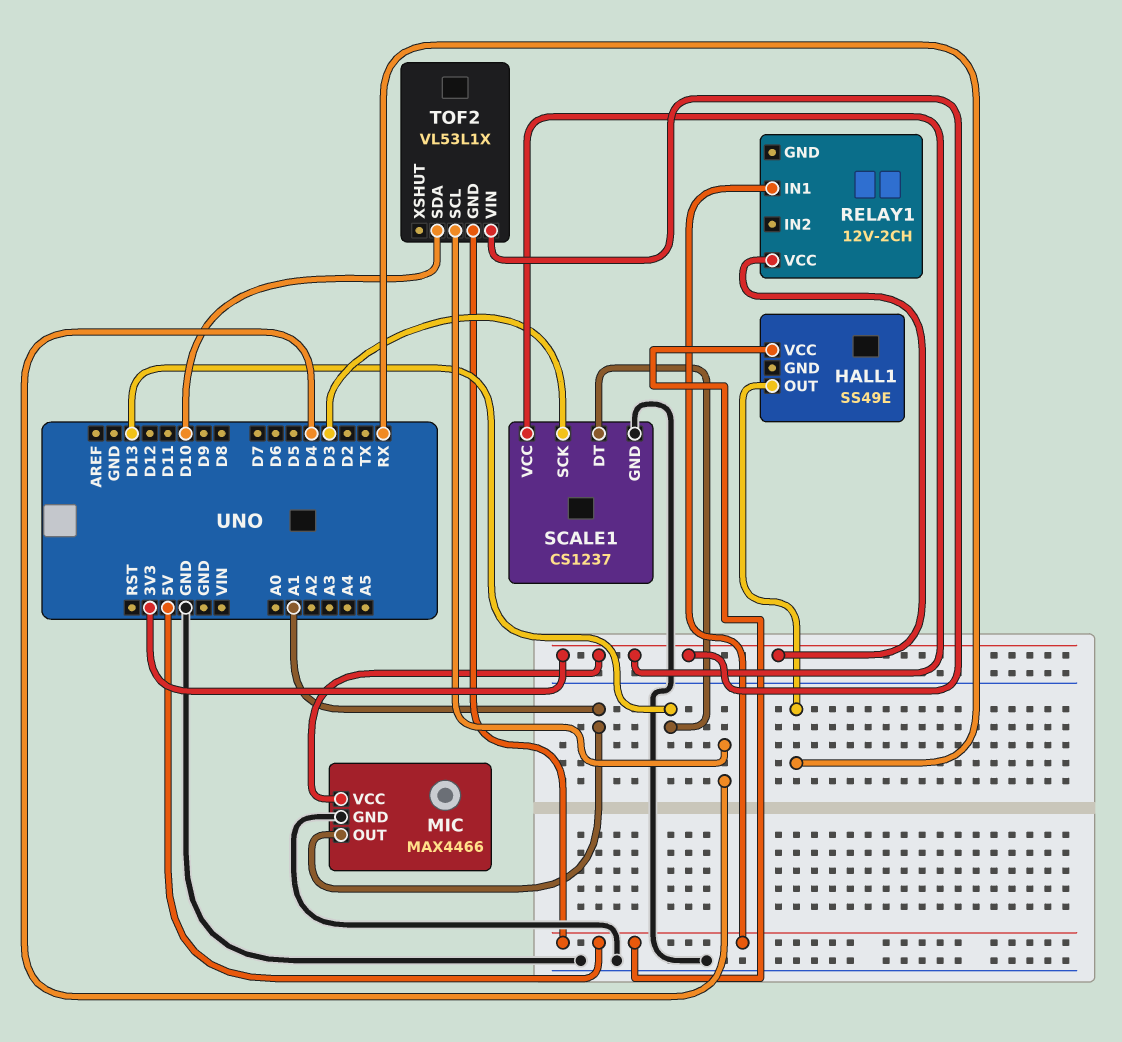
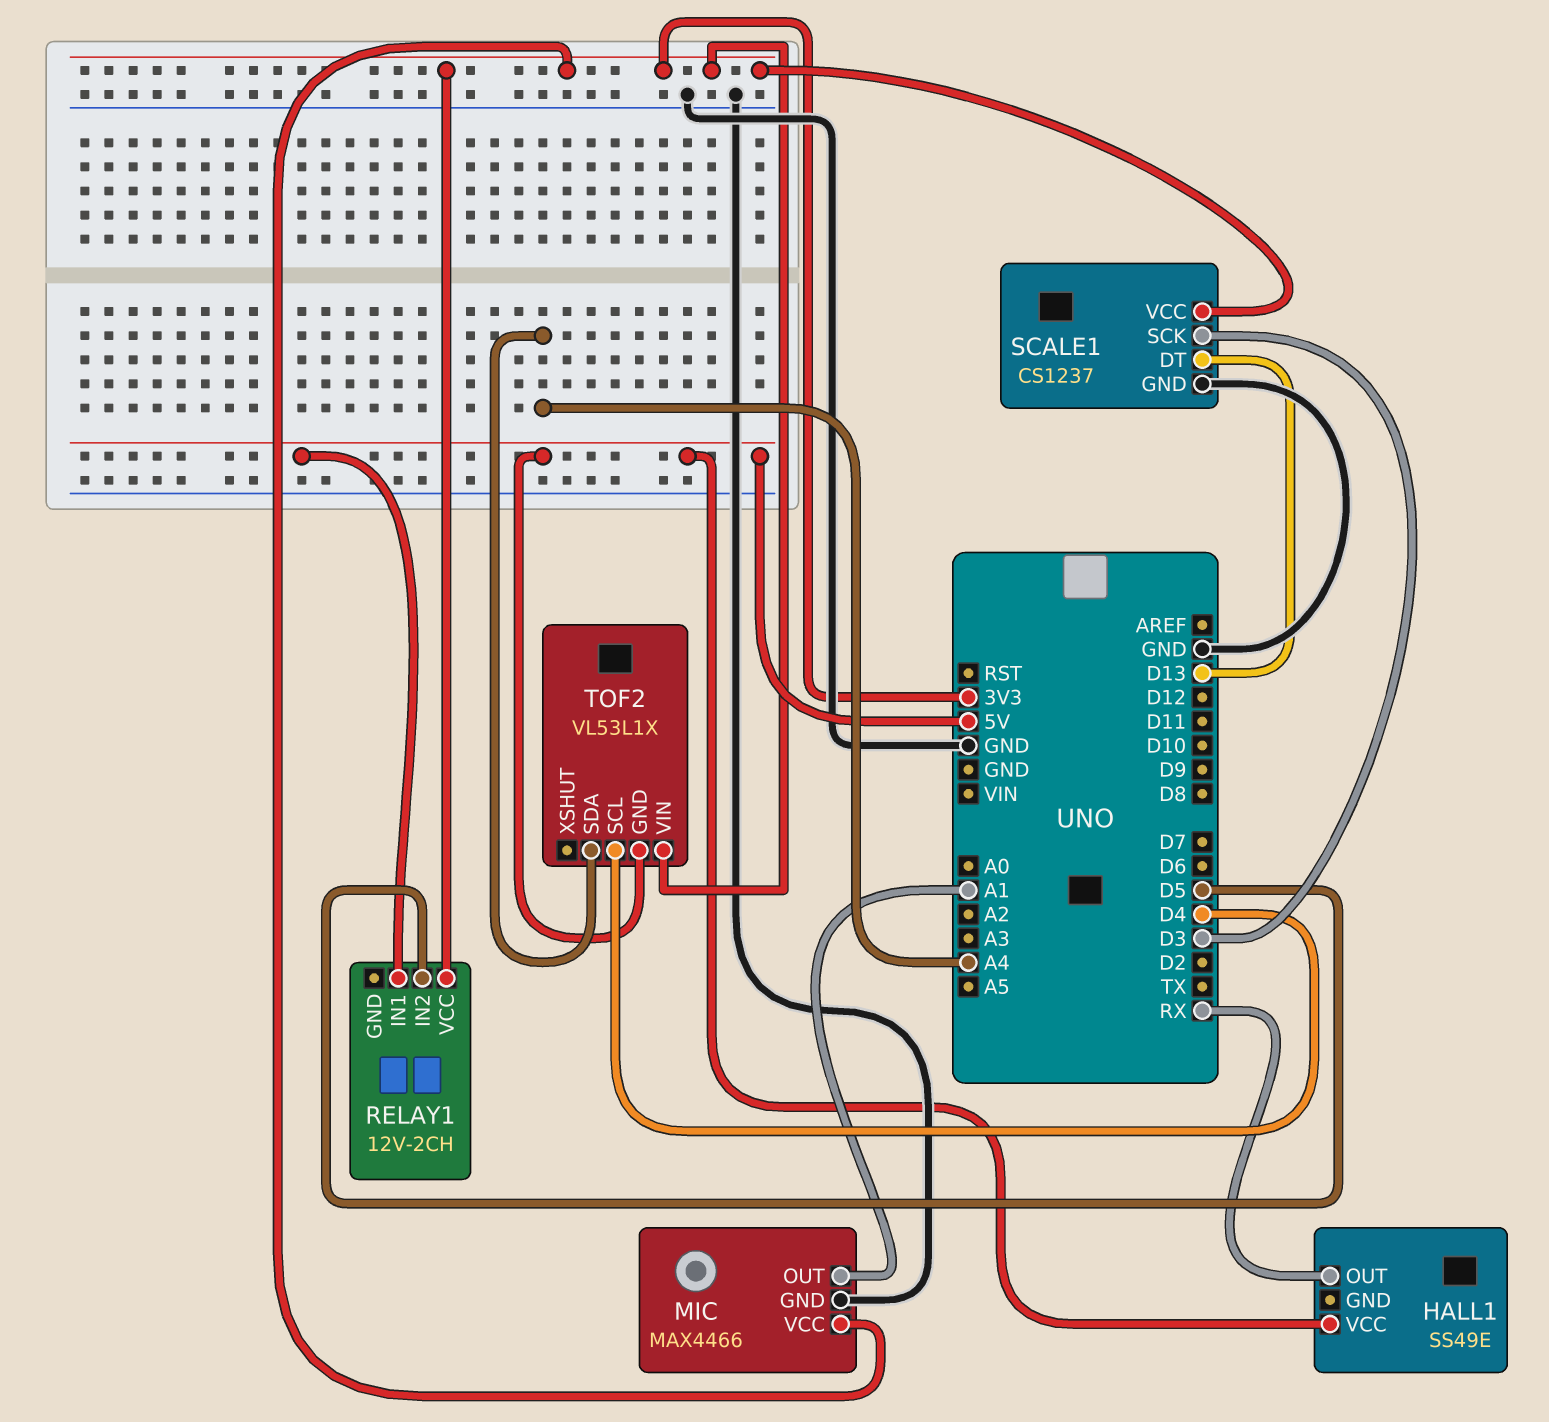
RELAY1 pin IN2: none -> D5
TOF2 pin SDA: D10 -> A4

